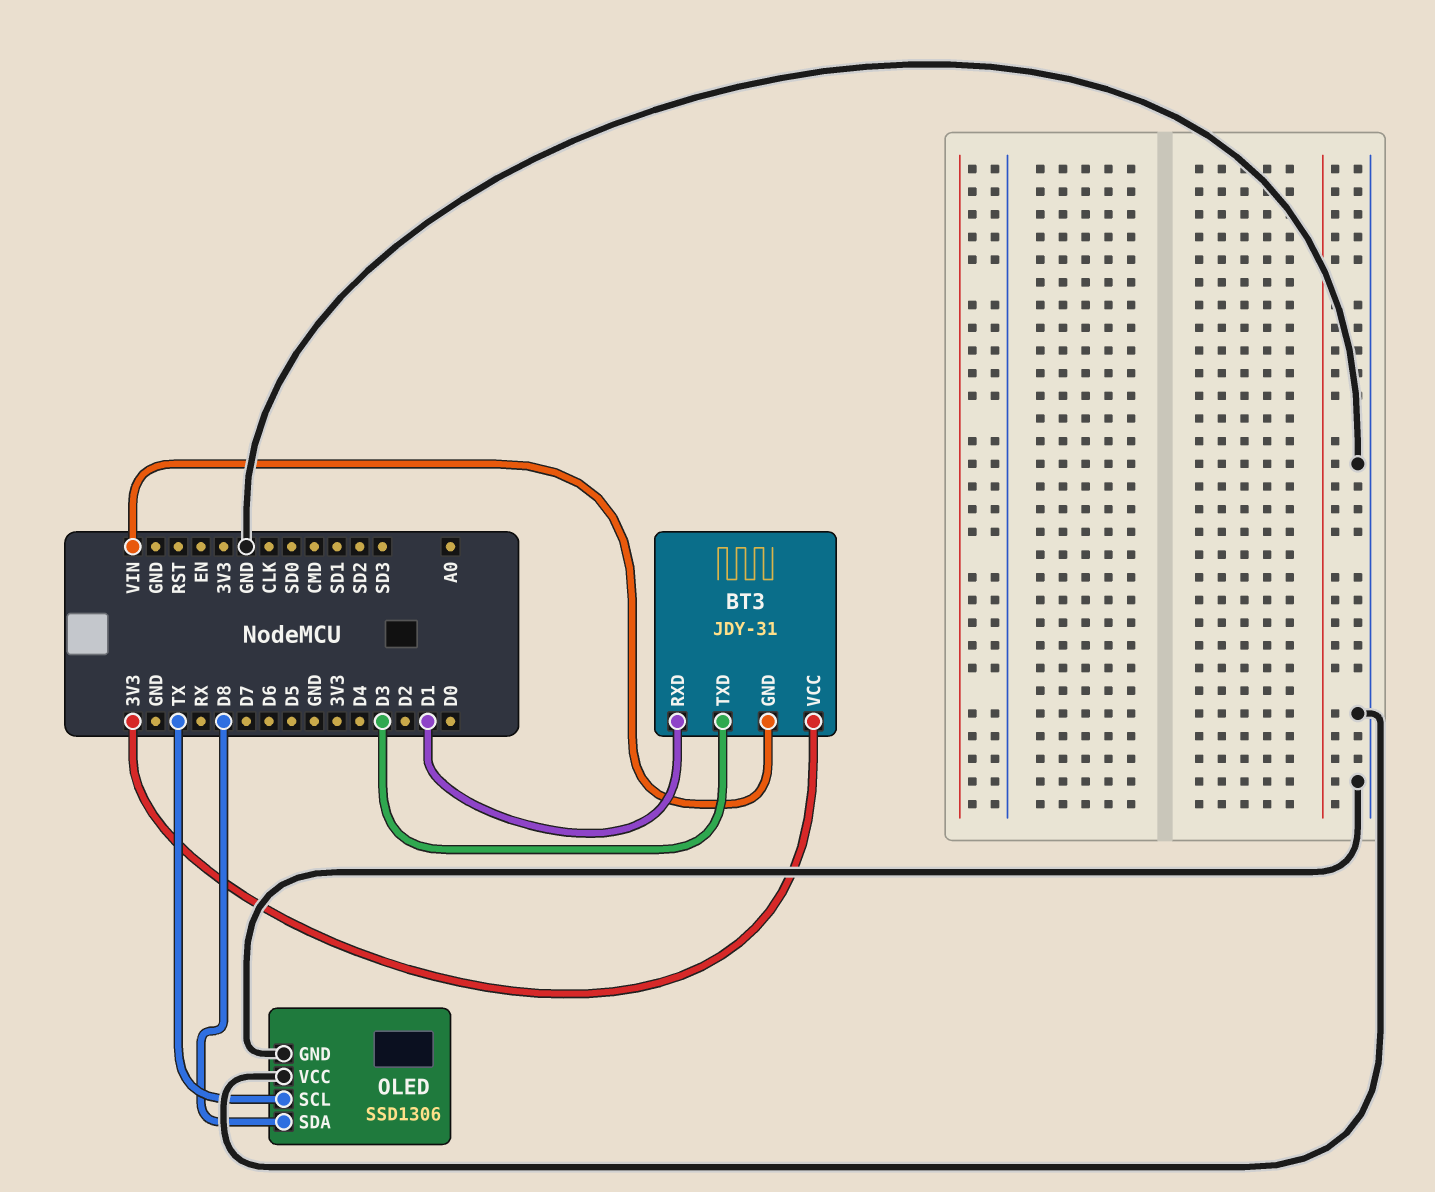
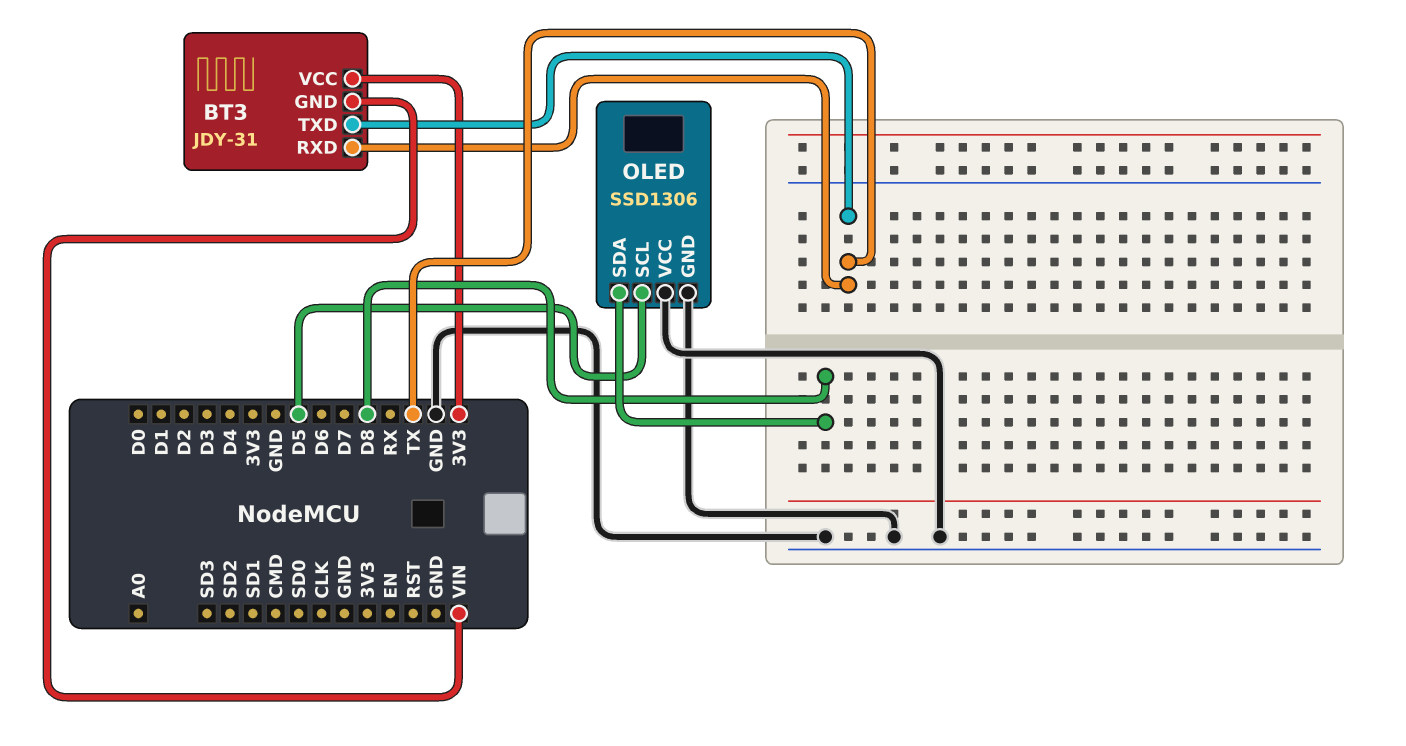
BT3 pin RXD: D1 -> TX
BT3 pin TXD: D3 -> TX
OLED pin SCL: TX -> D5

